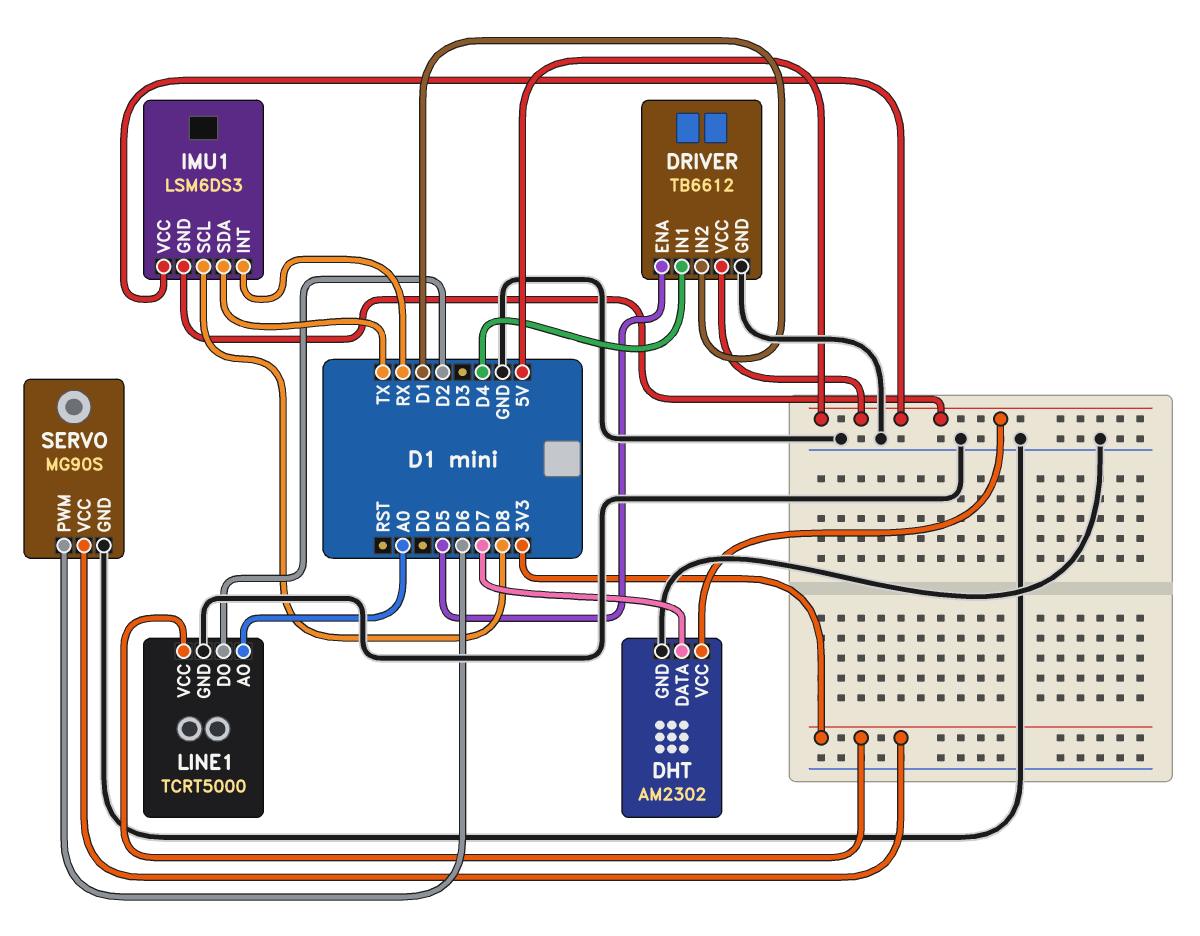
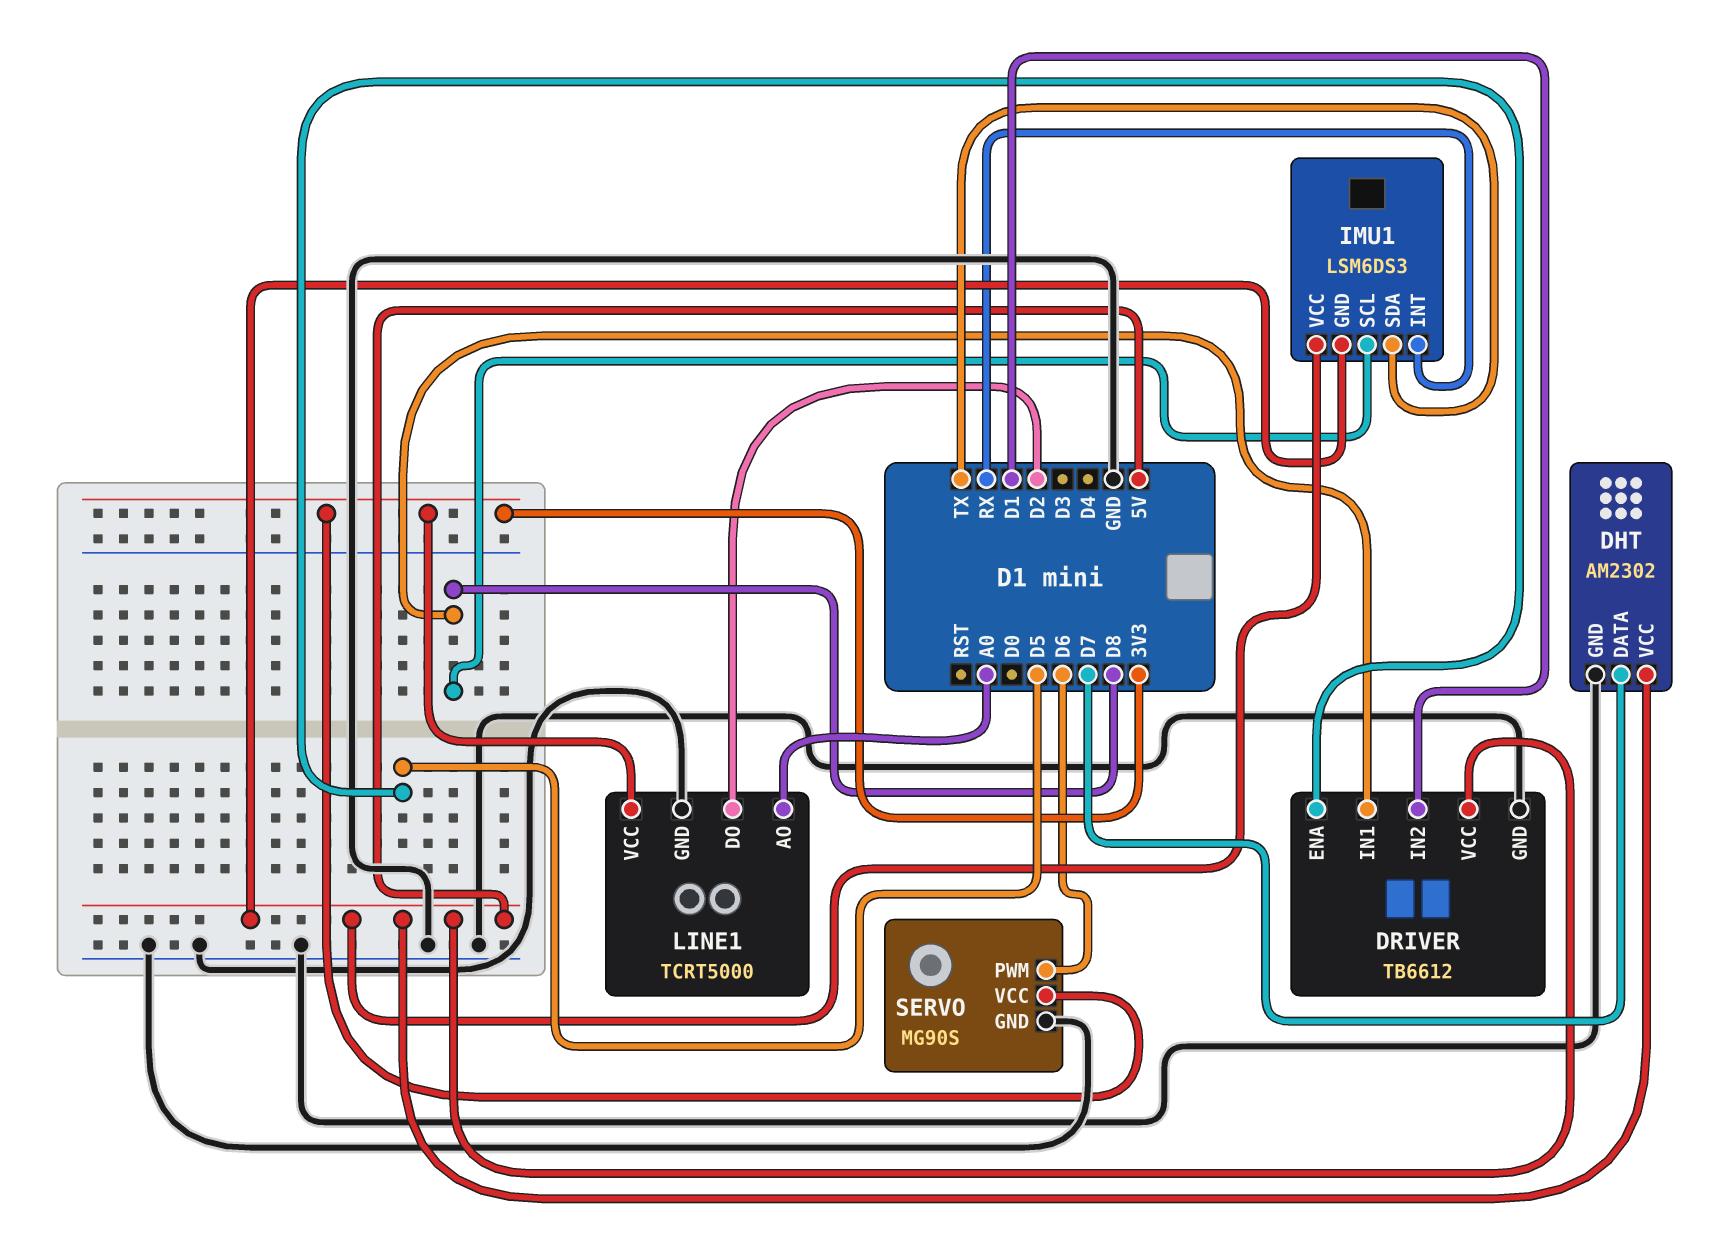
DRIVER pin IN1: D4 -> D8

